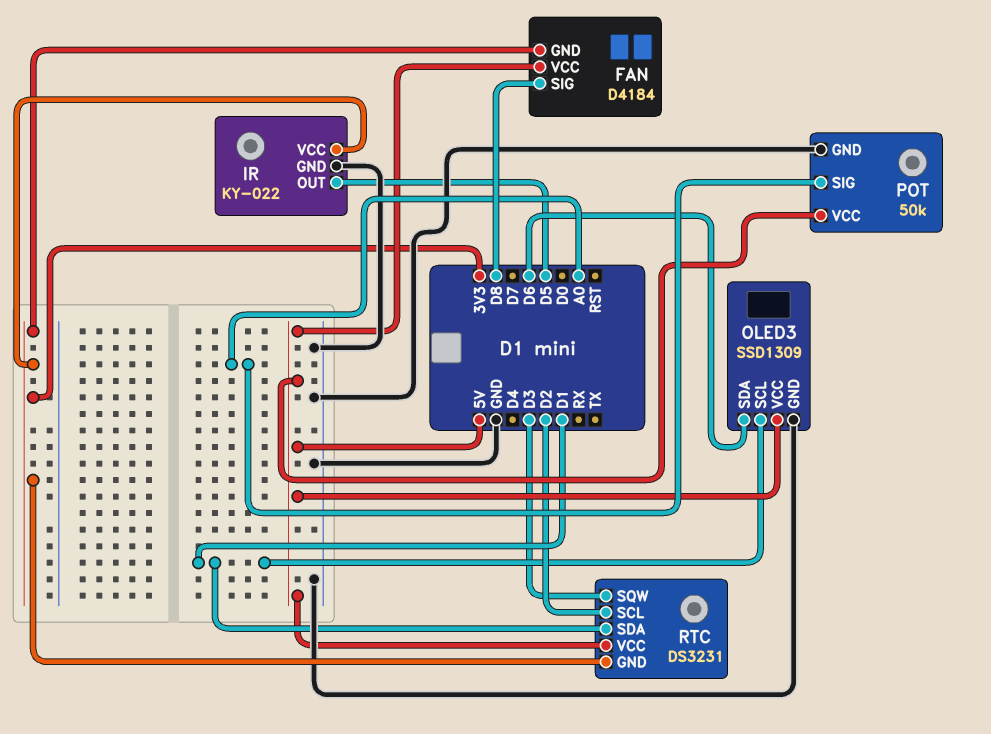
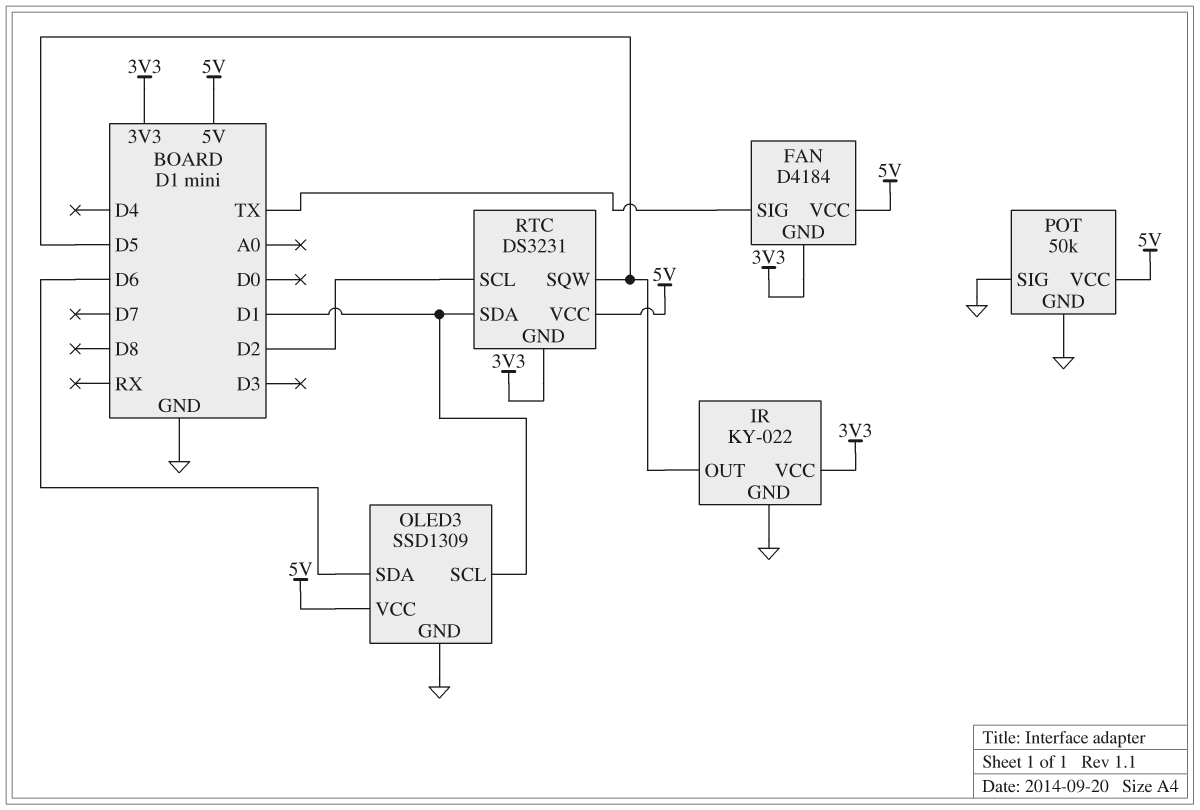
FAN pin SIG: D8 -> TX
POT pin SIG: A0 -> GND
RTC pin SQW: D3 -> D5

